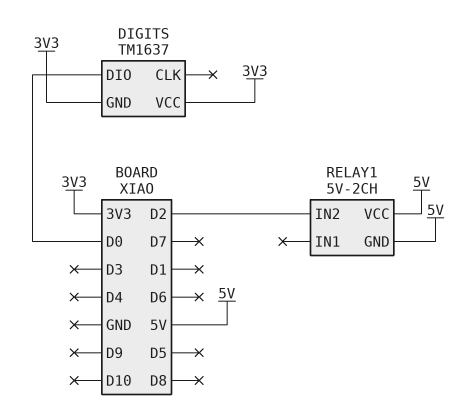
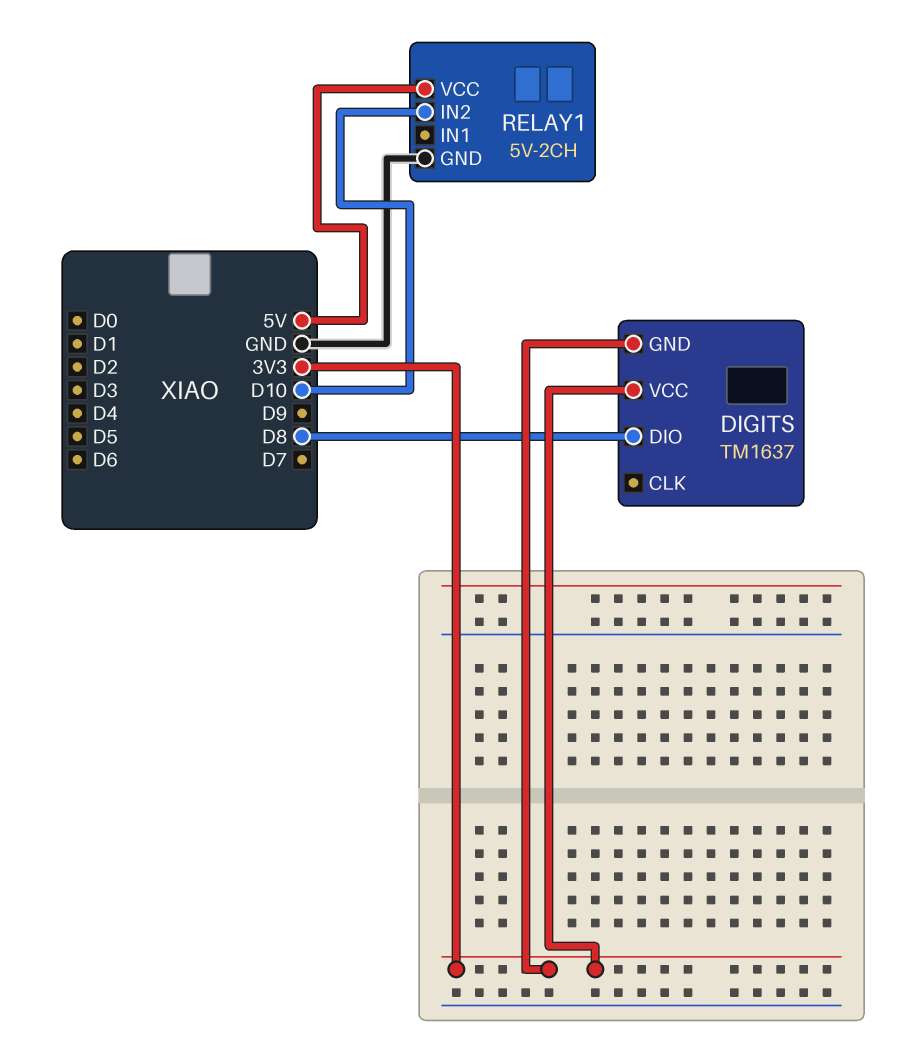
DIGITS pin DIO: D0 -> D8
RELAY1 pin GND: 5V -> GND
RELAY1 pin IN2: D2 -> D10

